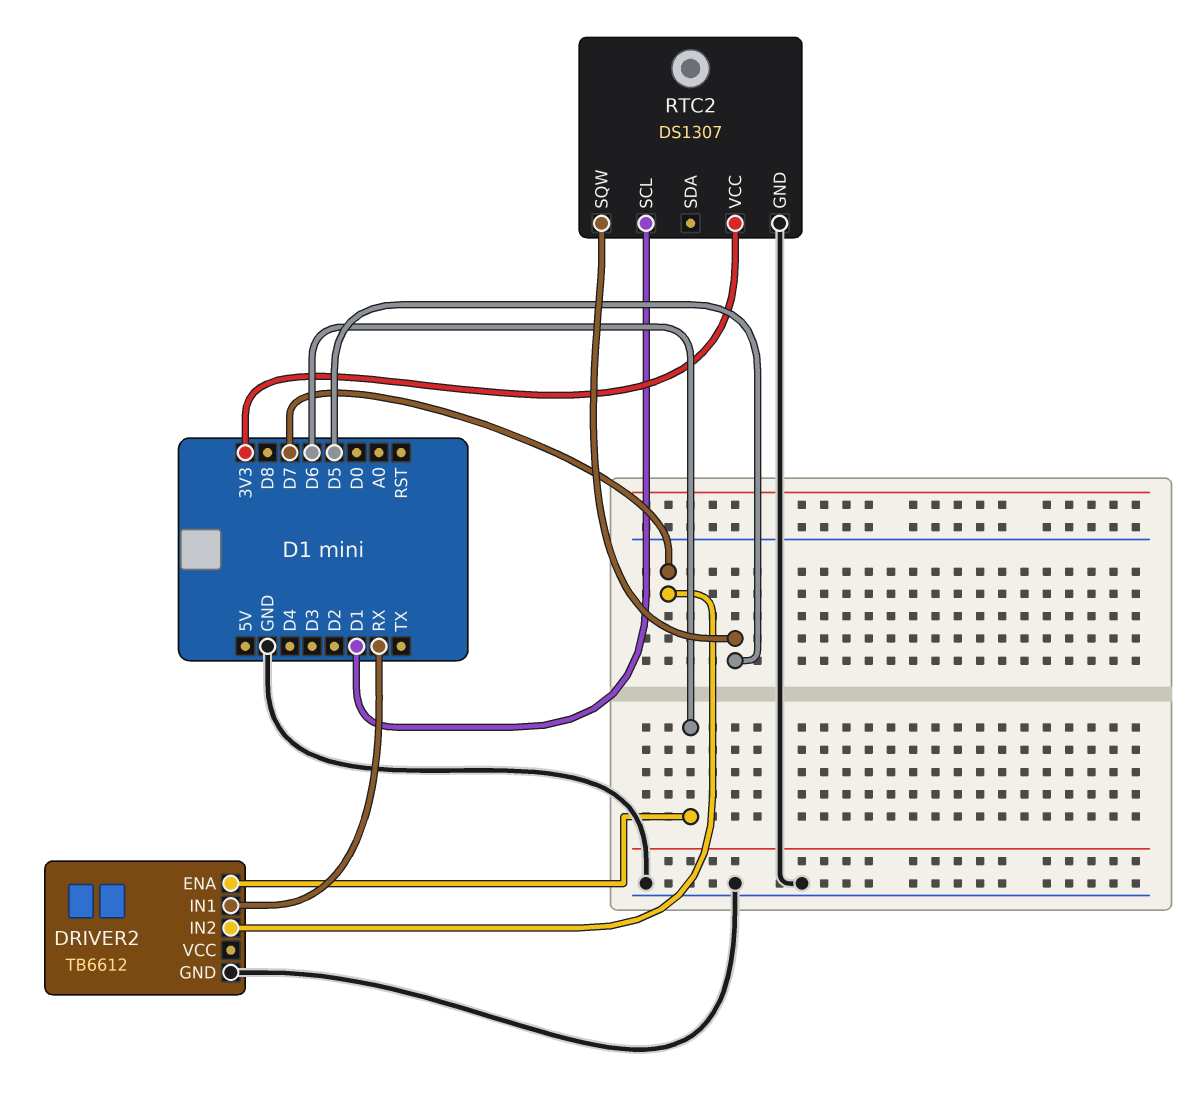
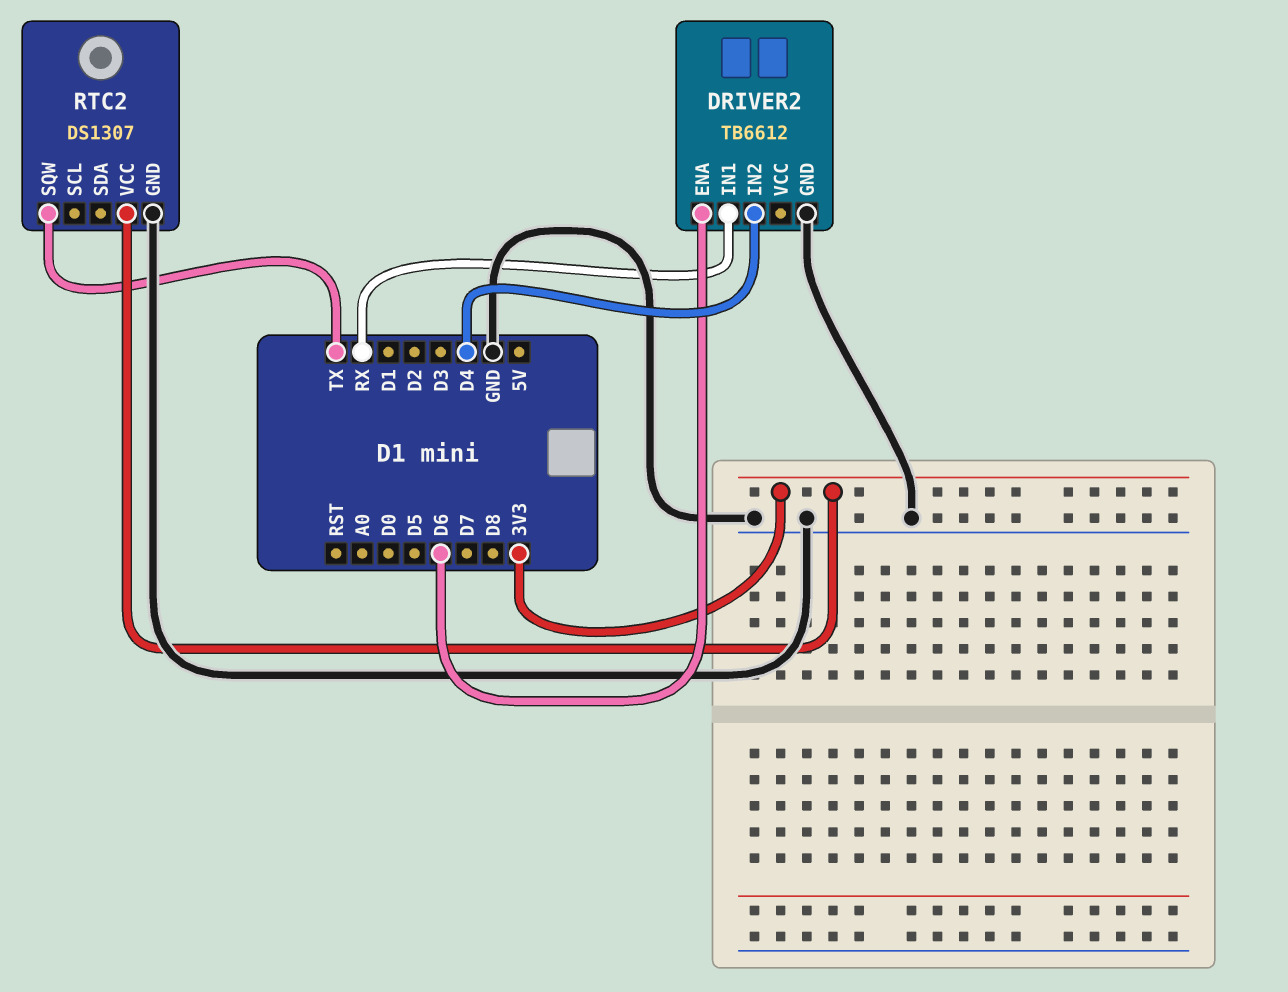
DRIVER2 pin IN2: D7 -> D4
RTC2 pin SCL: D1 -> none
RTC2 pin SQW: D5 -> TX

